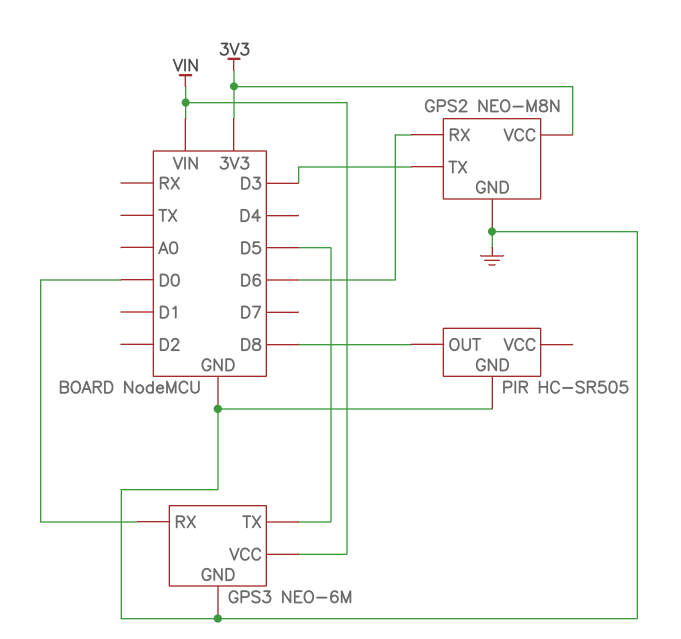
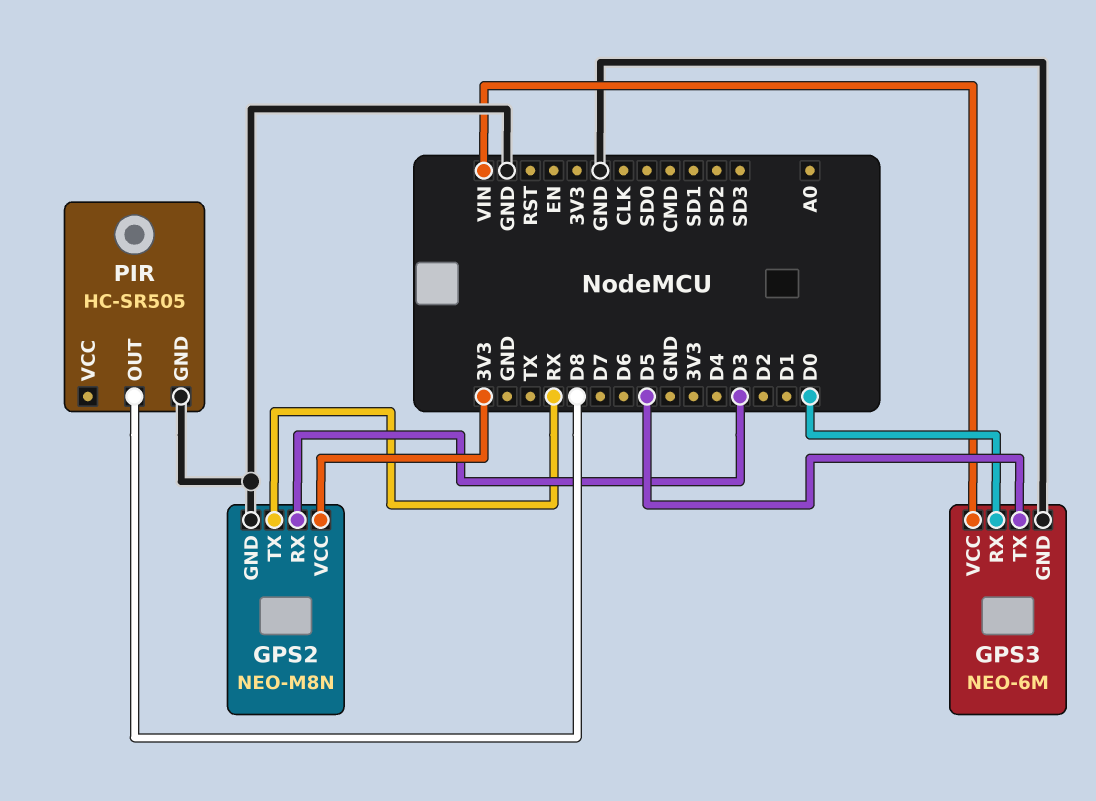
GPS2 pin RX: D6 -> D3
GPS2 pin TX: D3 -> RX

